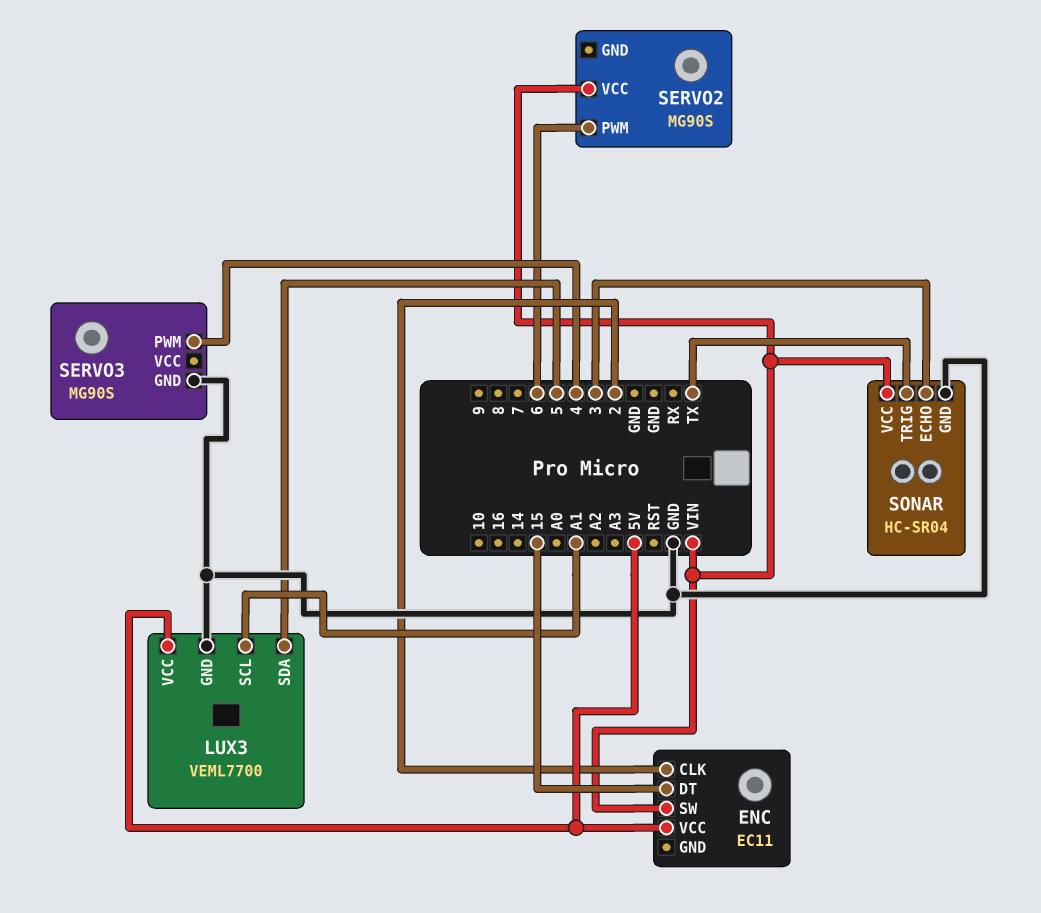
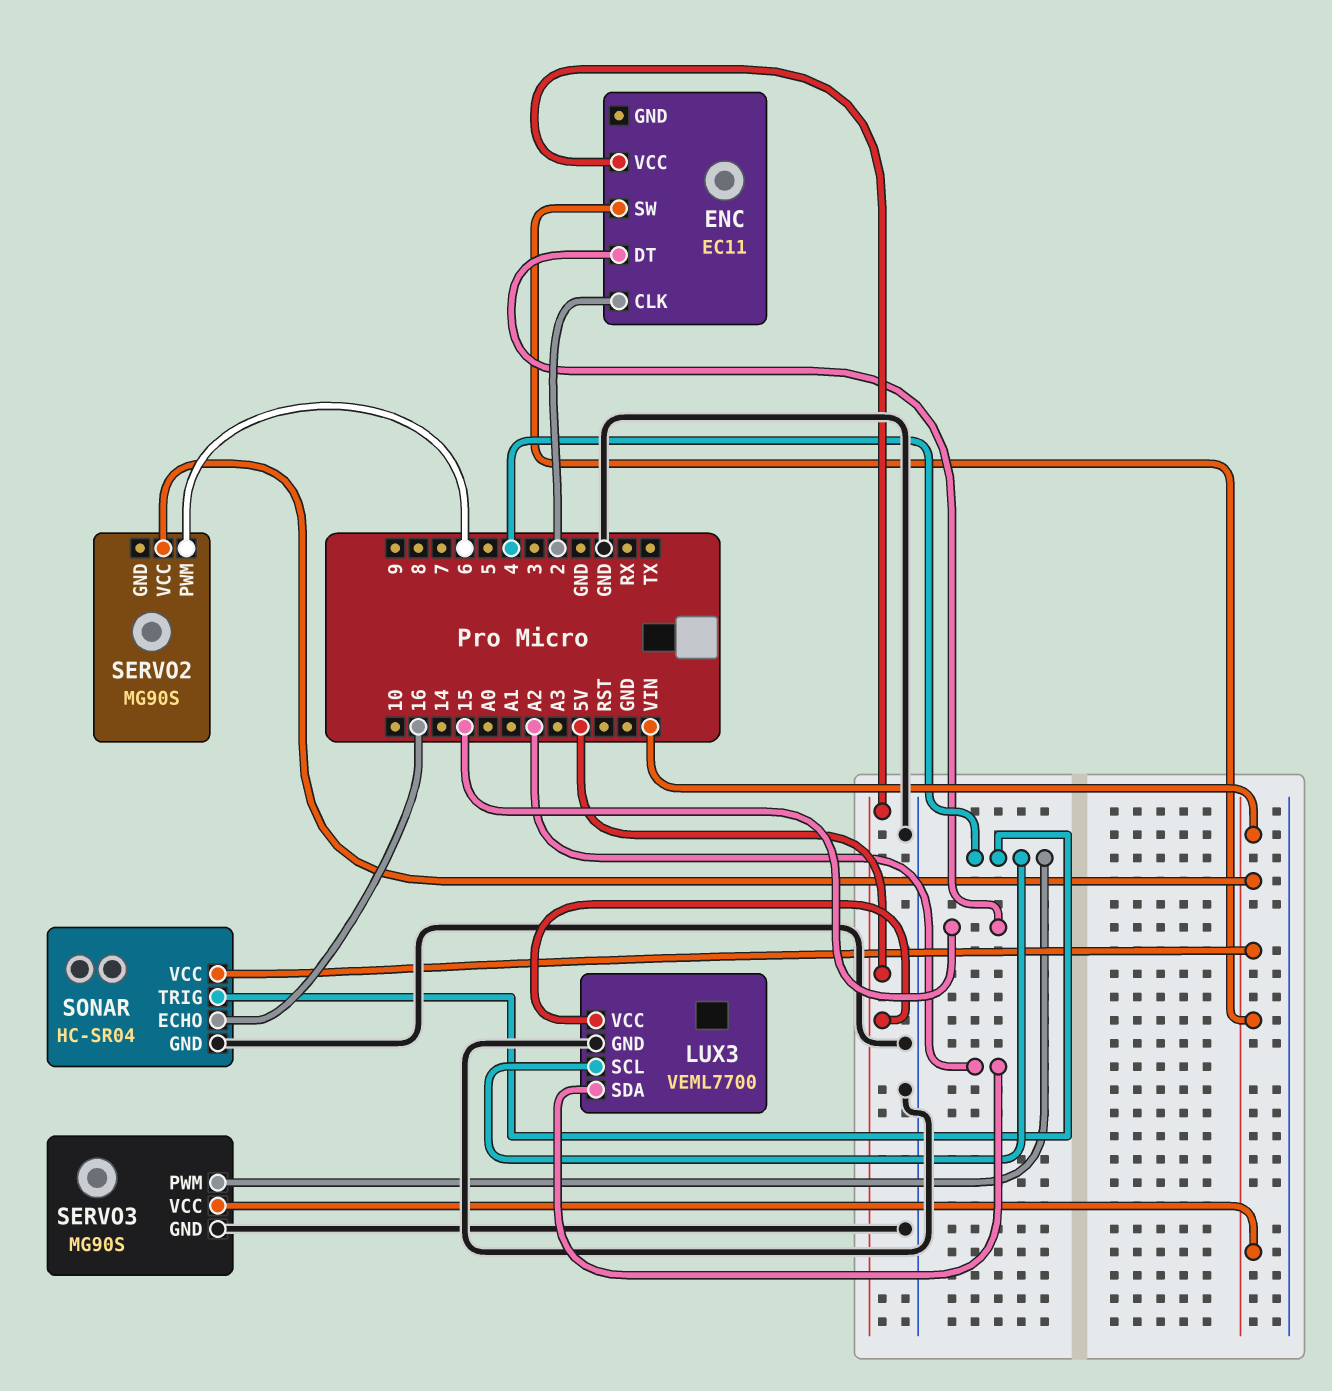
LUX3 pin SCL: A1 -> 4
LUX3 pin SDA: 5 -> A2
SERVO3 pin VCC: none -> VIN
SONAR pin ECHO: 3 -> 16
SONAR pin TRIG: TX -> 4

